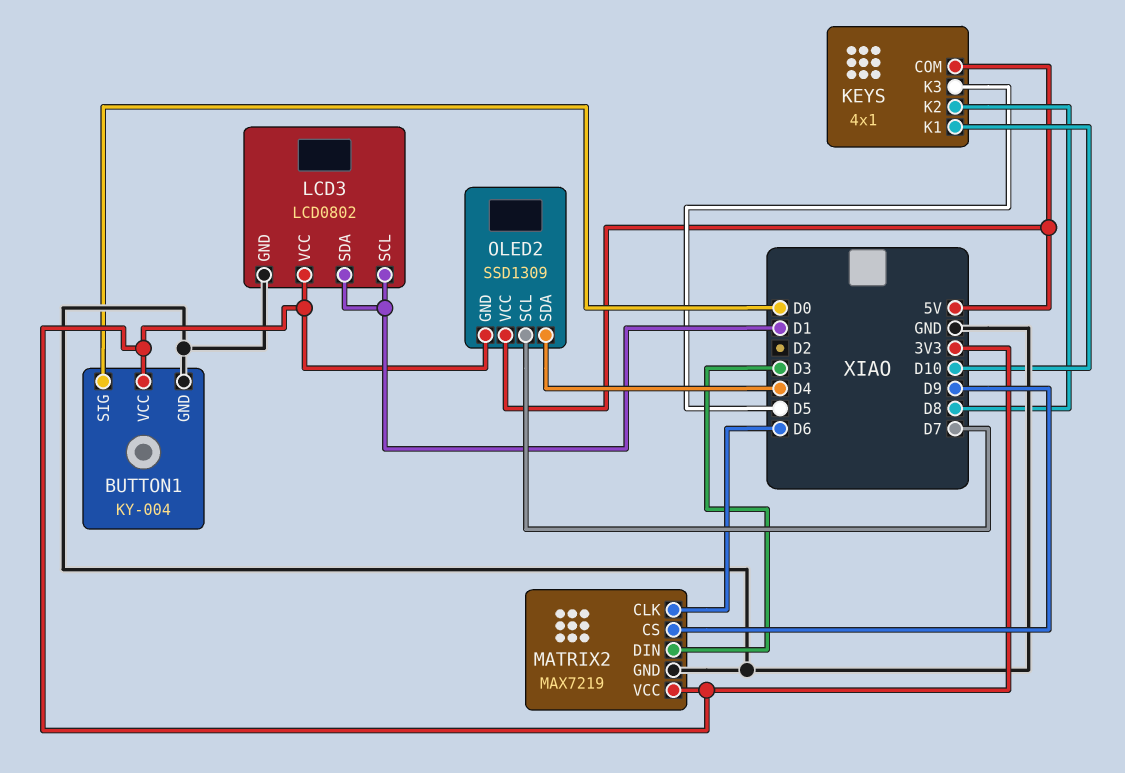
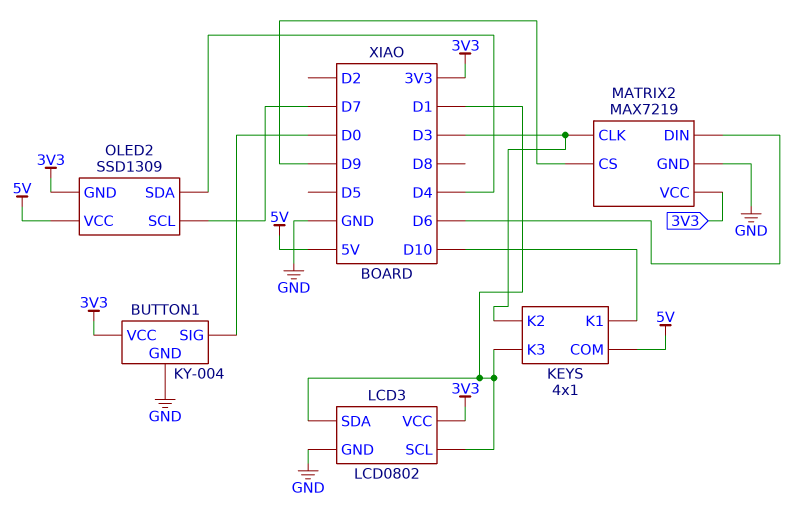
KEYS pin K2: D8 -> D3
KEYS pin K3: D5 -> D1
MATRIX2 pin CLK: D6 -> D3
MATRIX2 pin DIN: D3 -> D6

